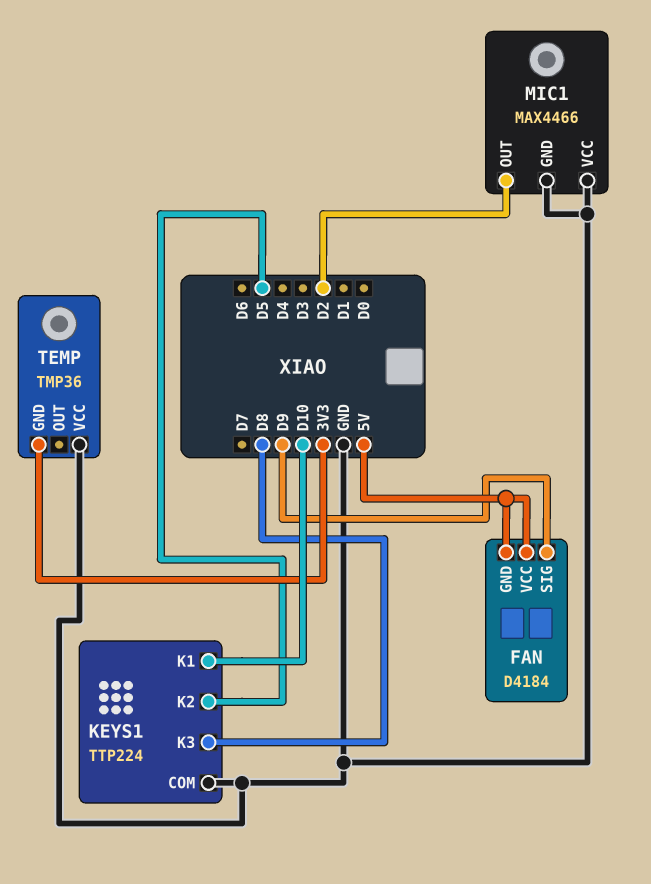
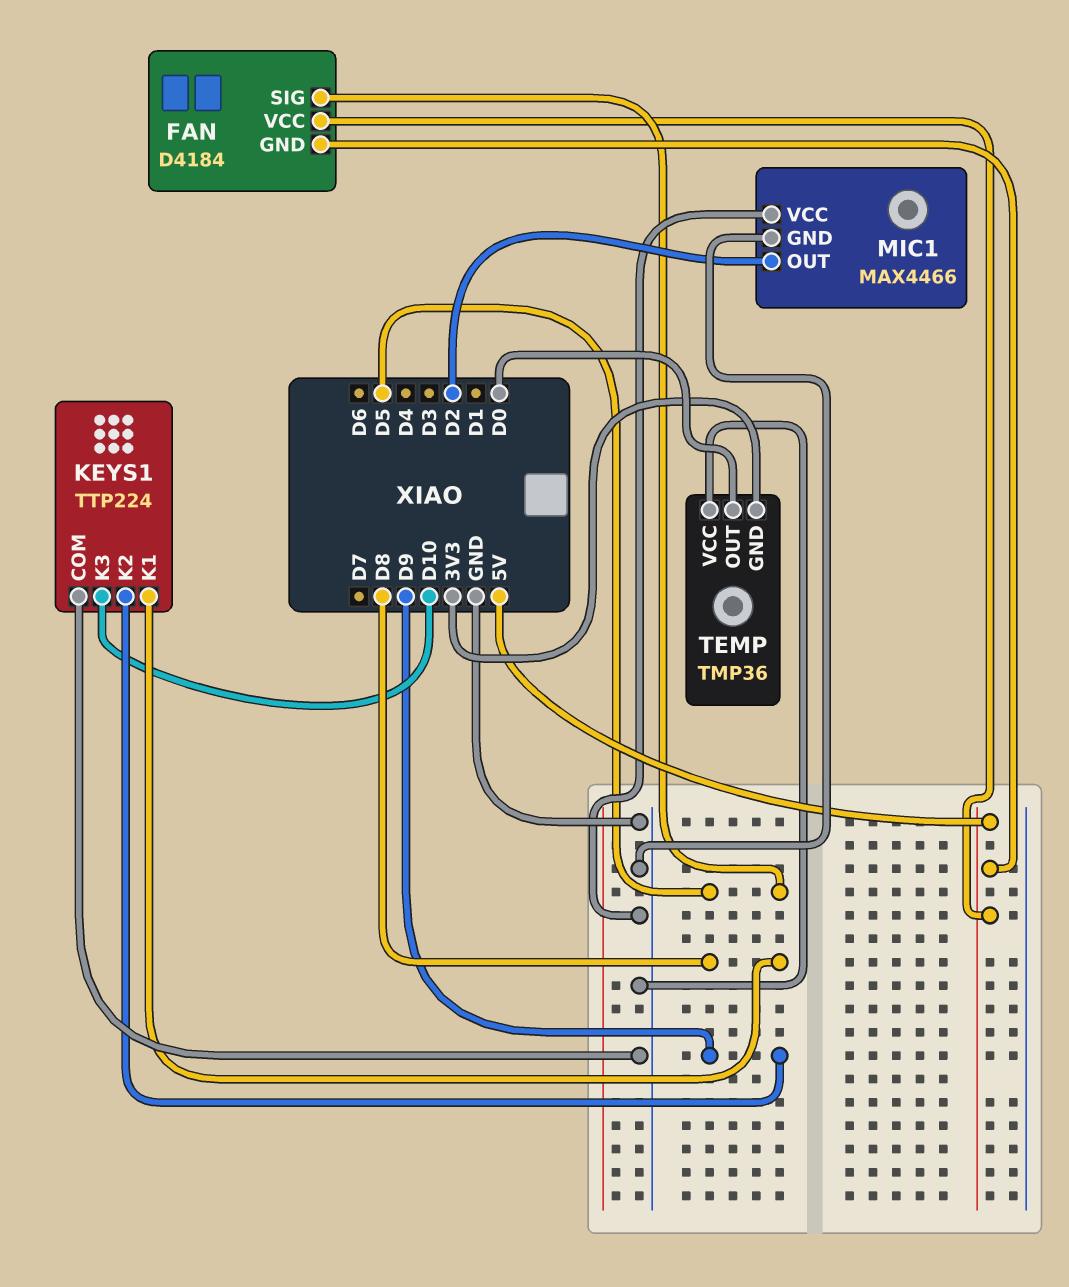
FAN pin SIG: D9 -> D5
KEYS1 pin K1: D10 -> D8
KEYS1 pin K2: D5 -> D9
KEYS1 pin K3: D8 -> D10
TEMP pin OUT: none -> D0

